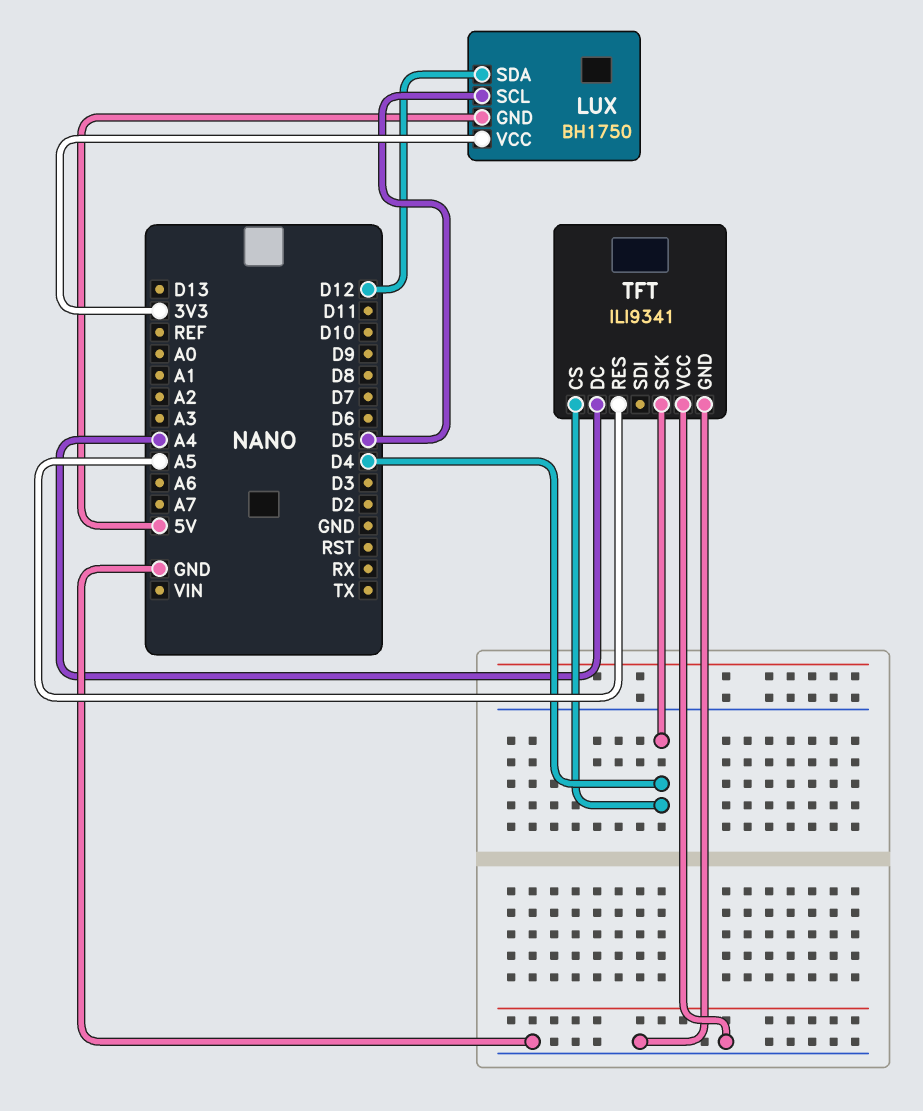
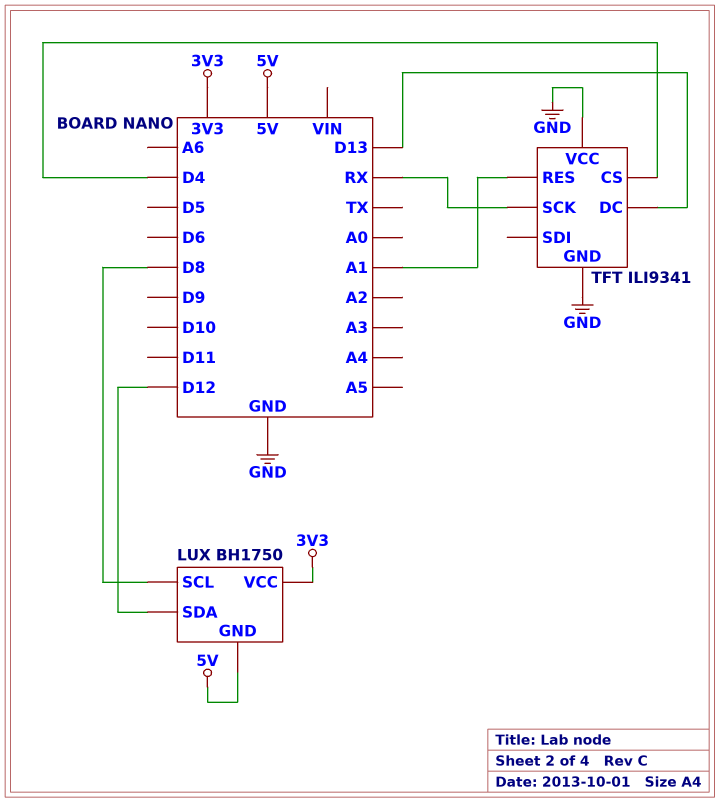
LUX pin SCL: D5 -> D8
TFT pin DC: A4 -> D13
TFT pin RES: A5 -> A1
TFT pin SCK: D4 -> RX

